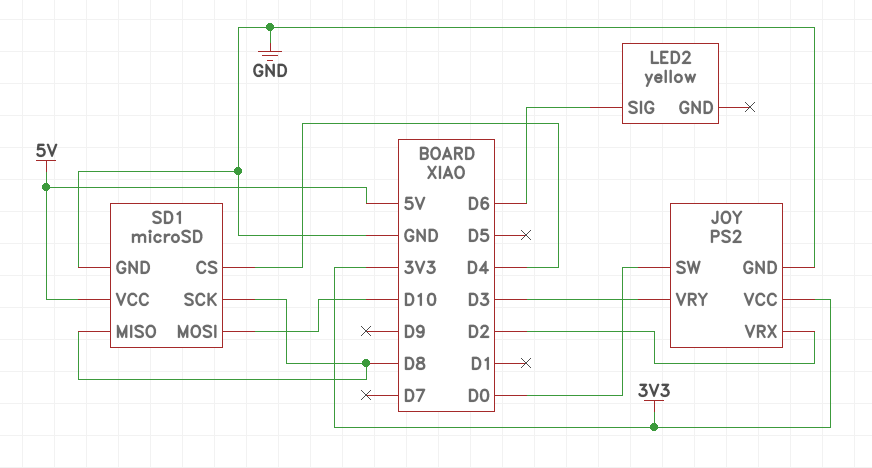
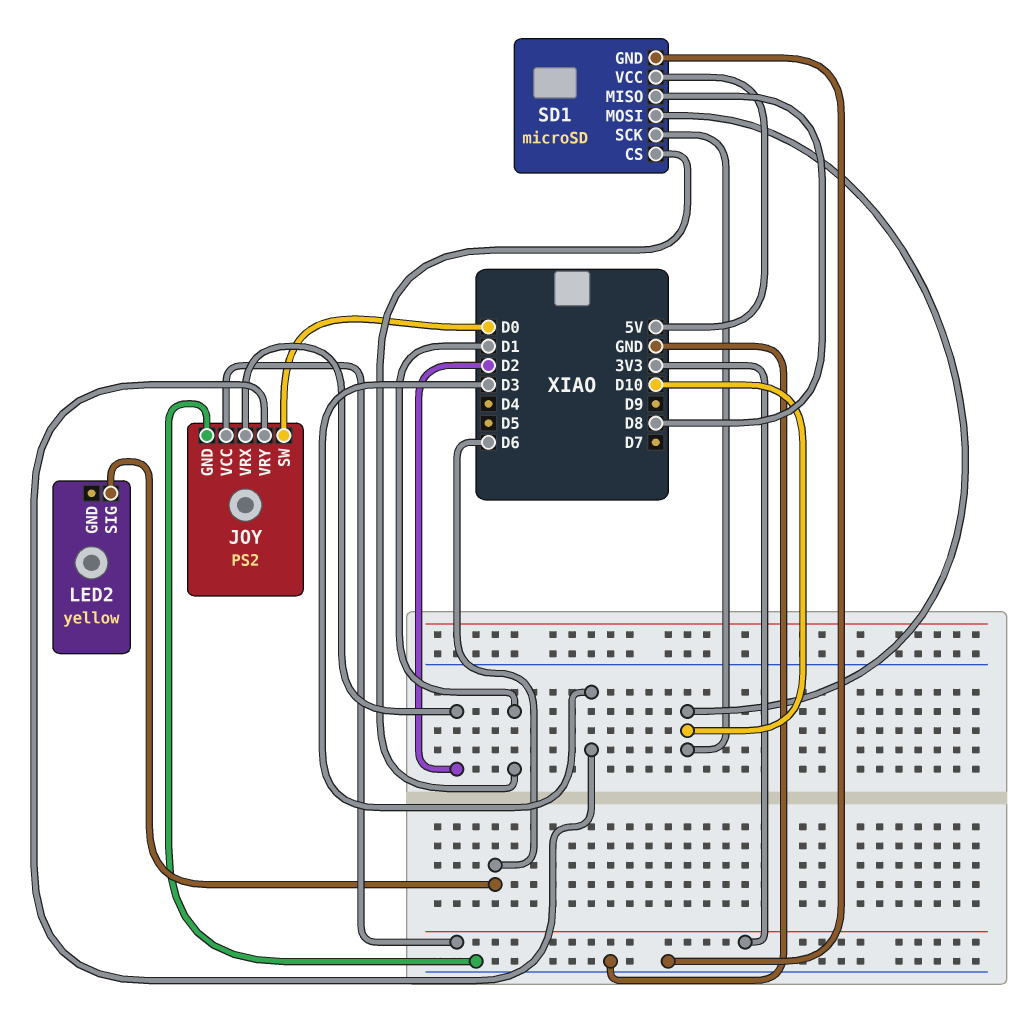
SD1 pin CS: D4 -> D1
SD1 pin SCK: D8 -> D10

